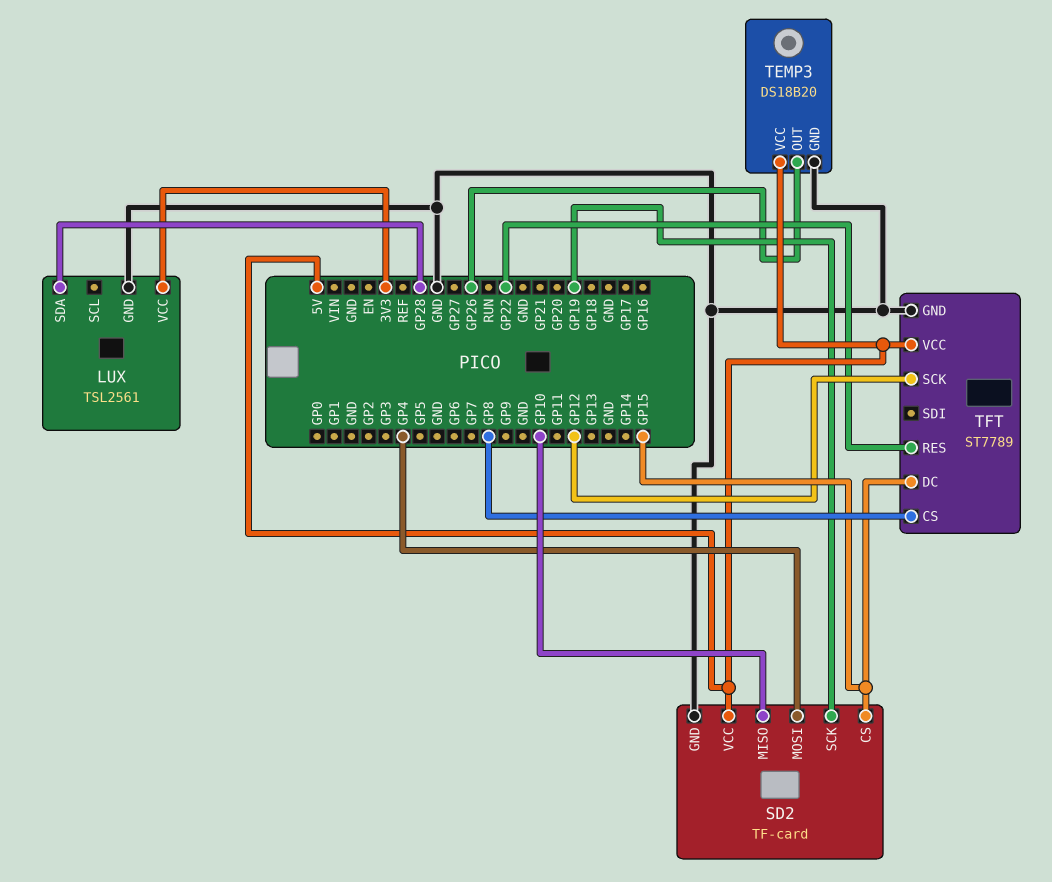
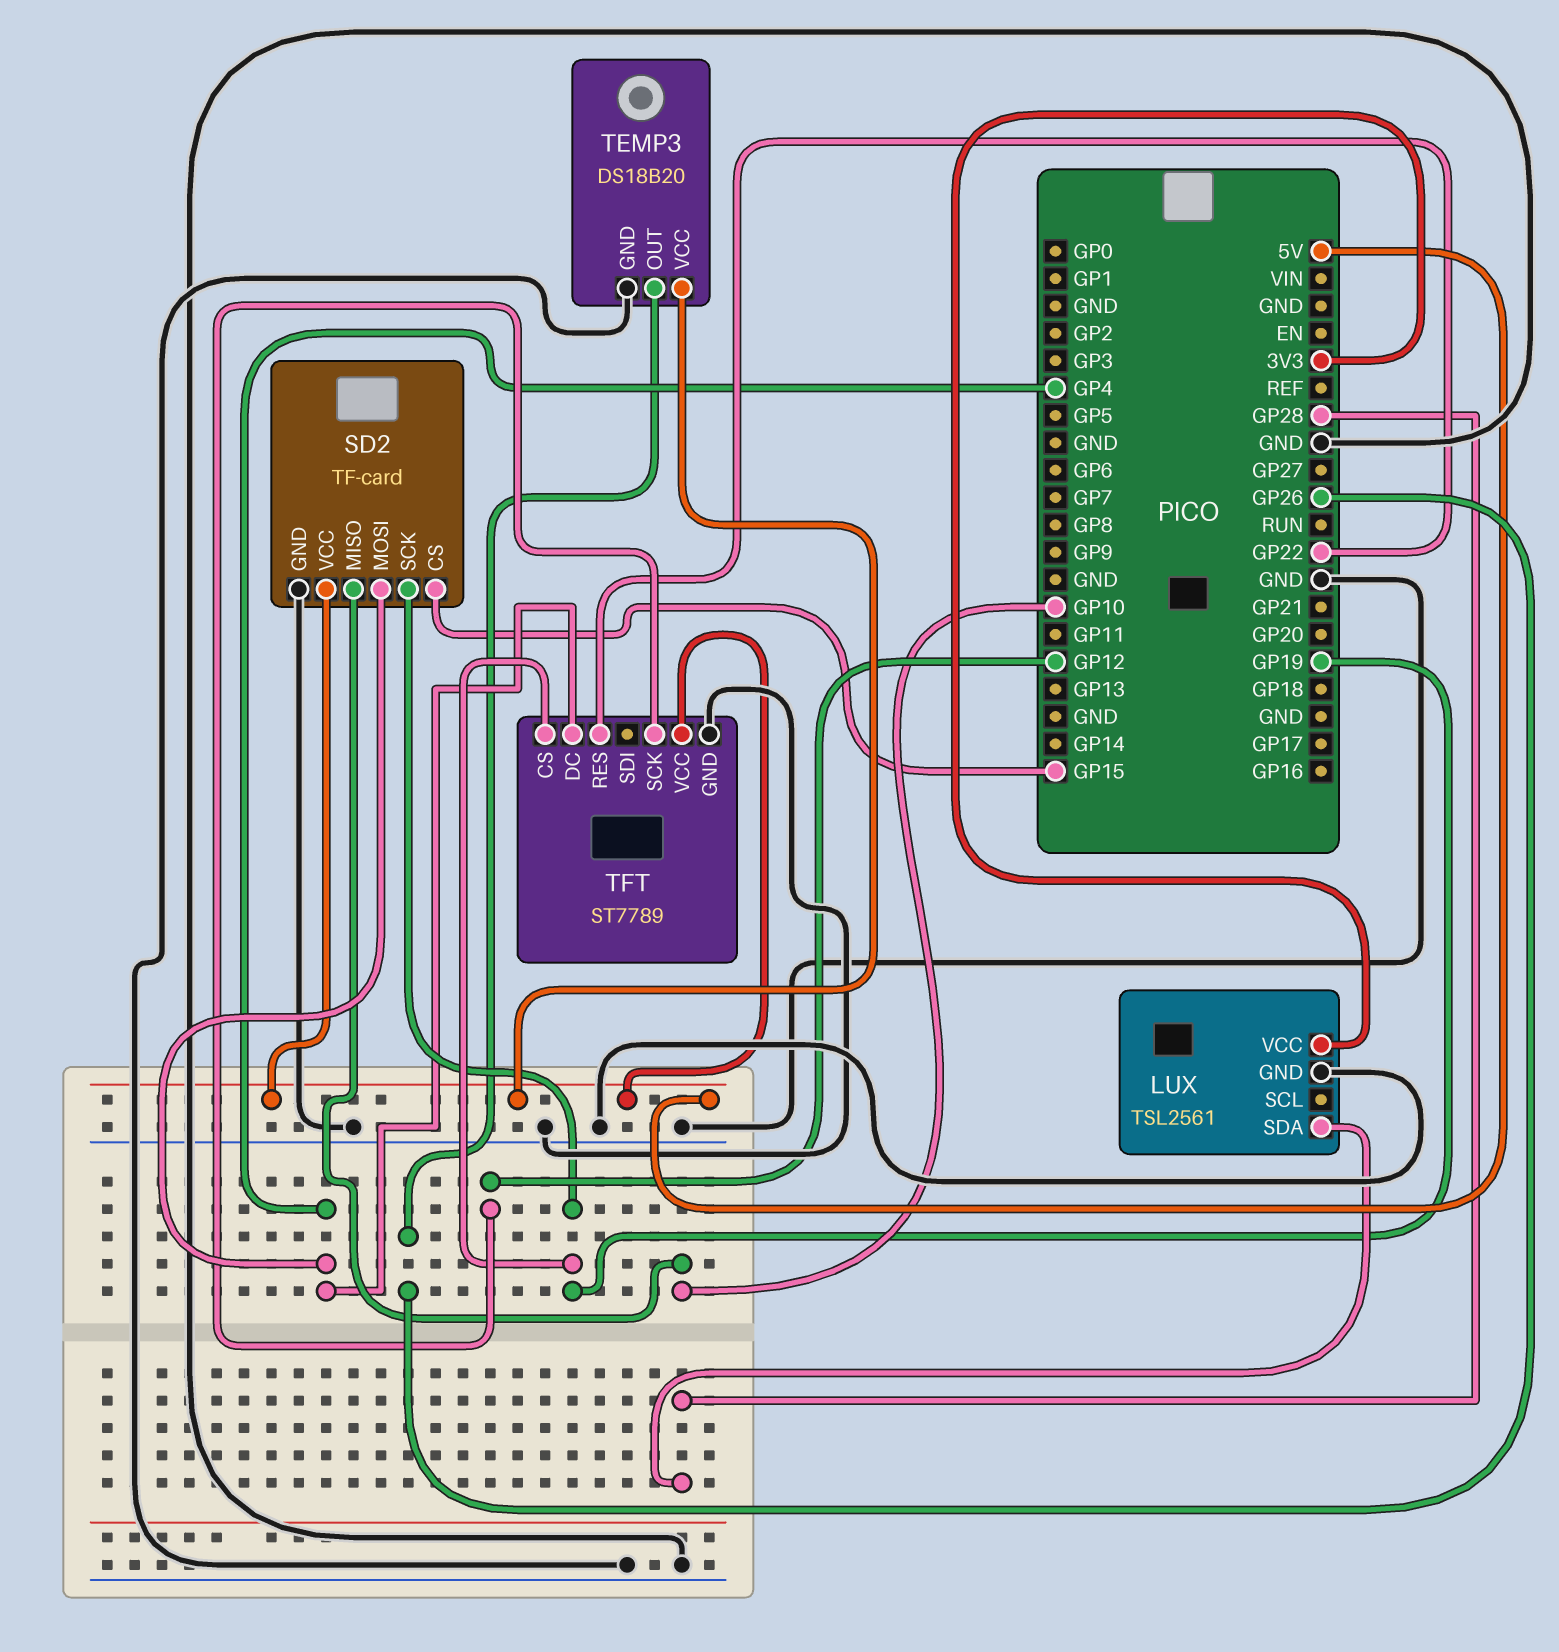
TFT pin CS: GP8 -> GP19
TFT pin DC: GP15 -> GP4

